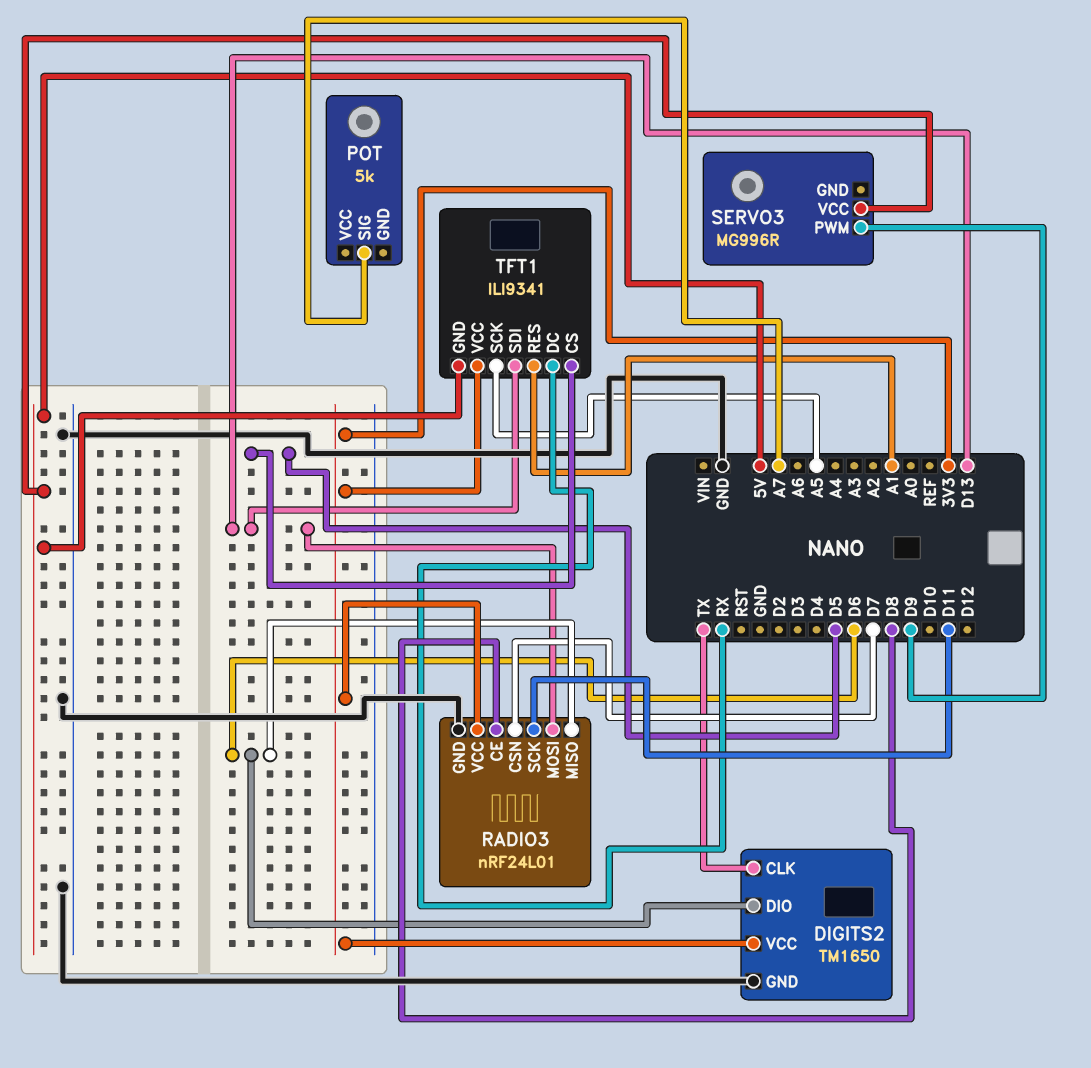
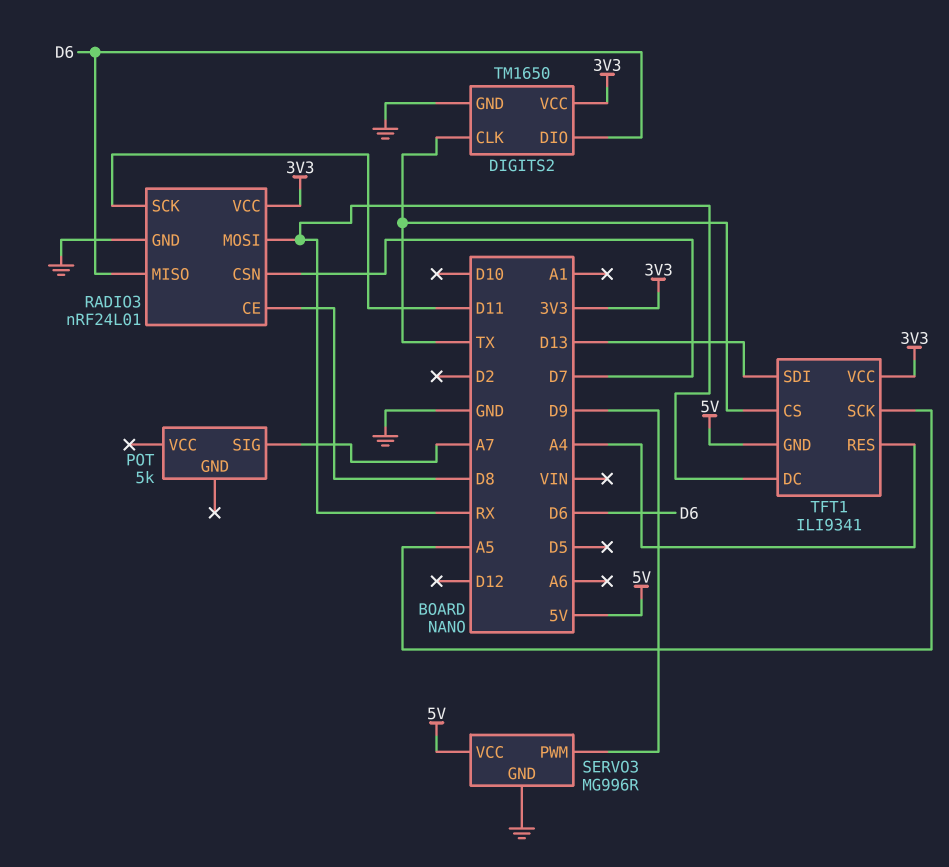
RADIO3 pin MOSI: D13 -> RX
SERVO3 pin GND: none -> GND
TFT1 pin CS: D5 -> TX
TFT1 pin RES: A1 -> A4

